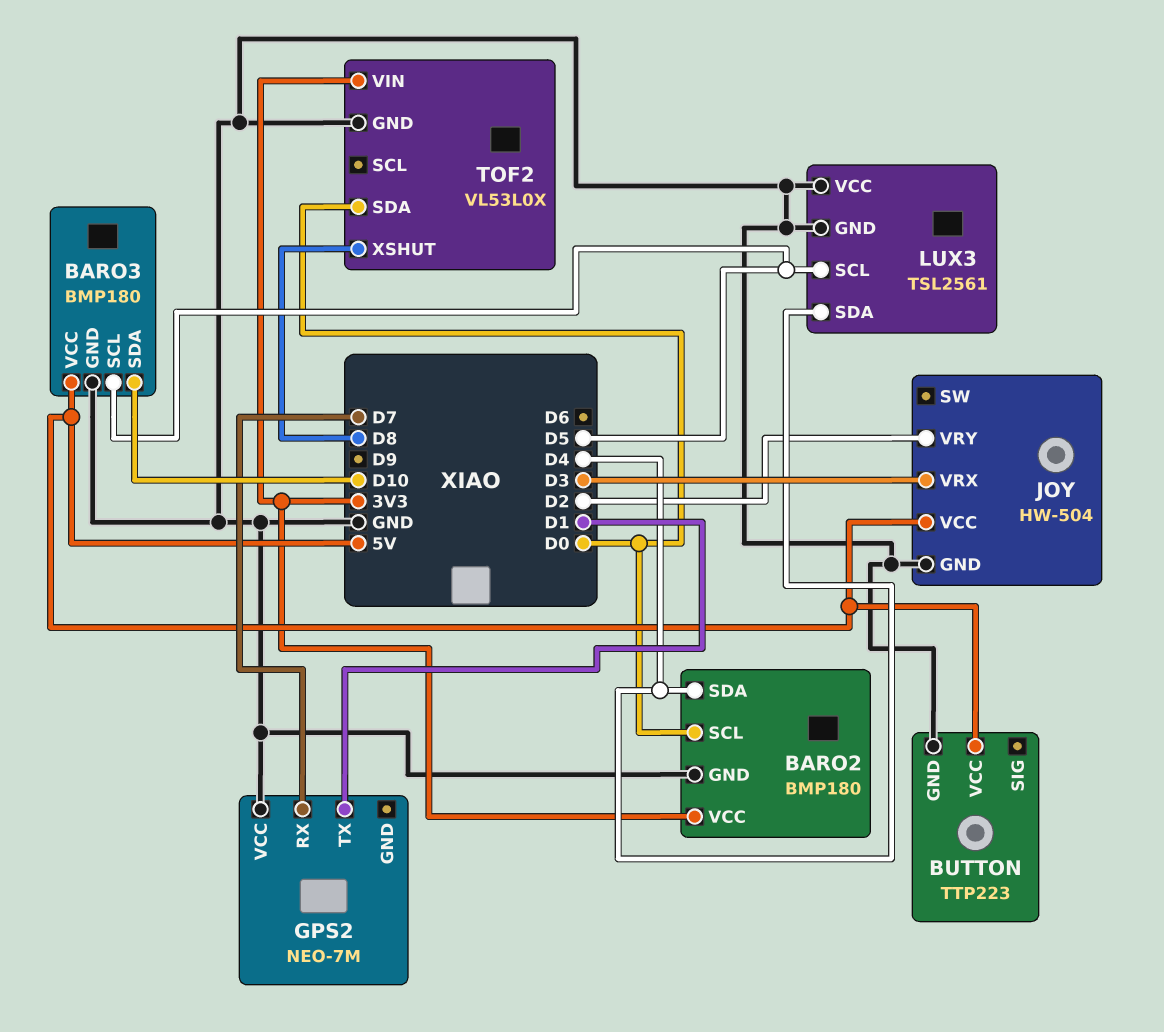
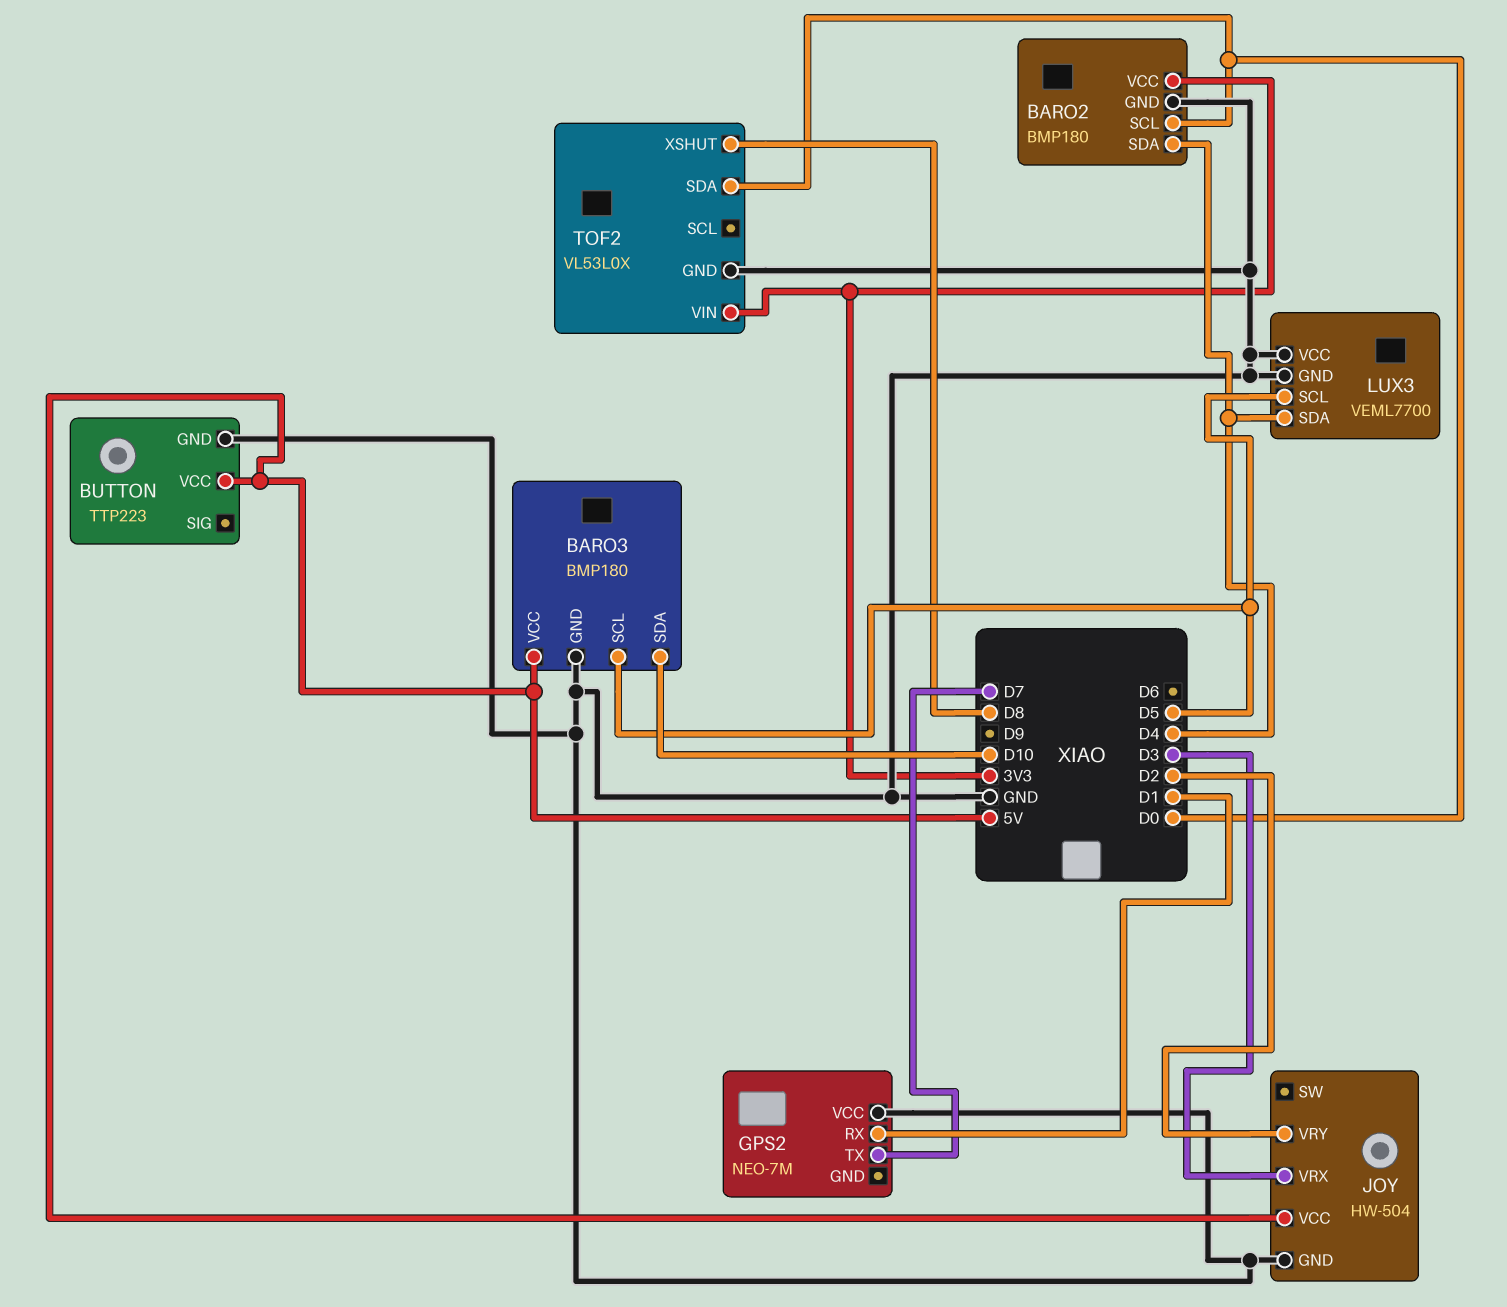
GPS2 pin RX: D7 -> D1
GPS2 pin TX: D1 -> D7
LUX3: TSL2561 -> VEML7700

